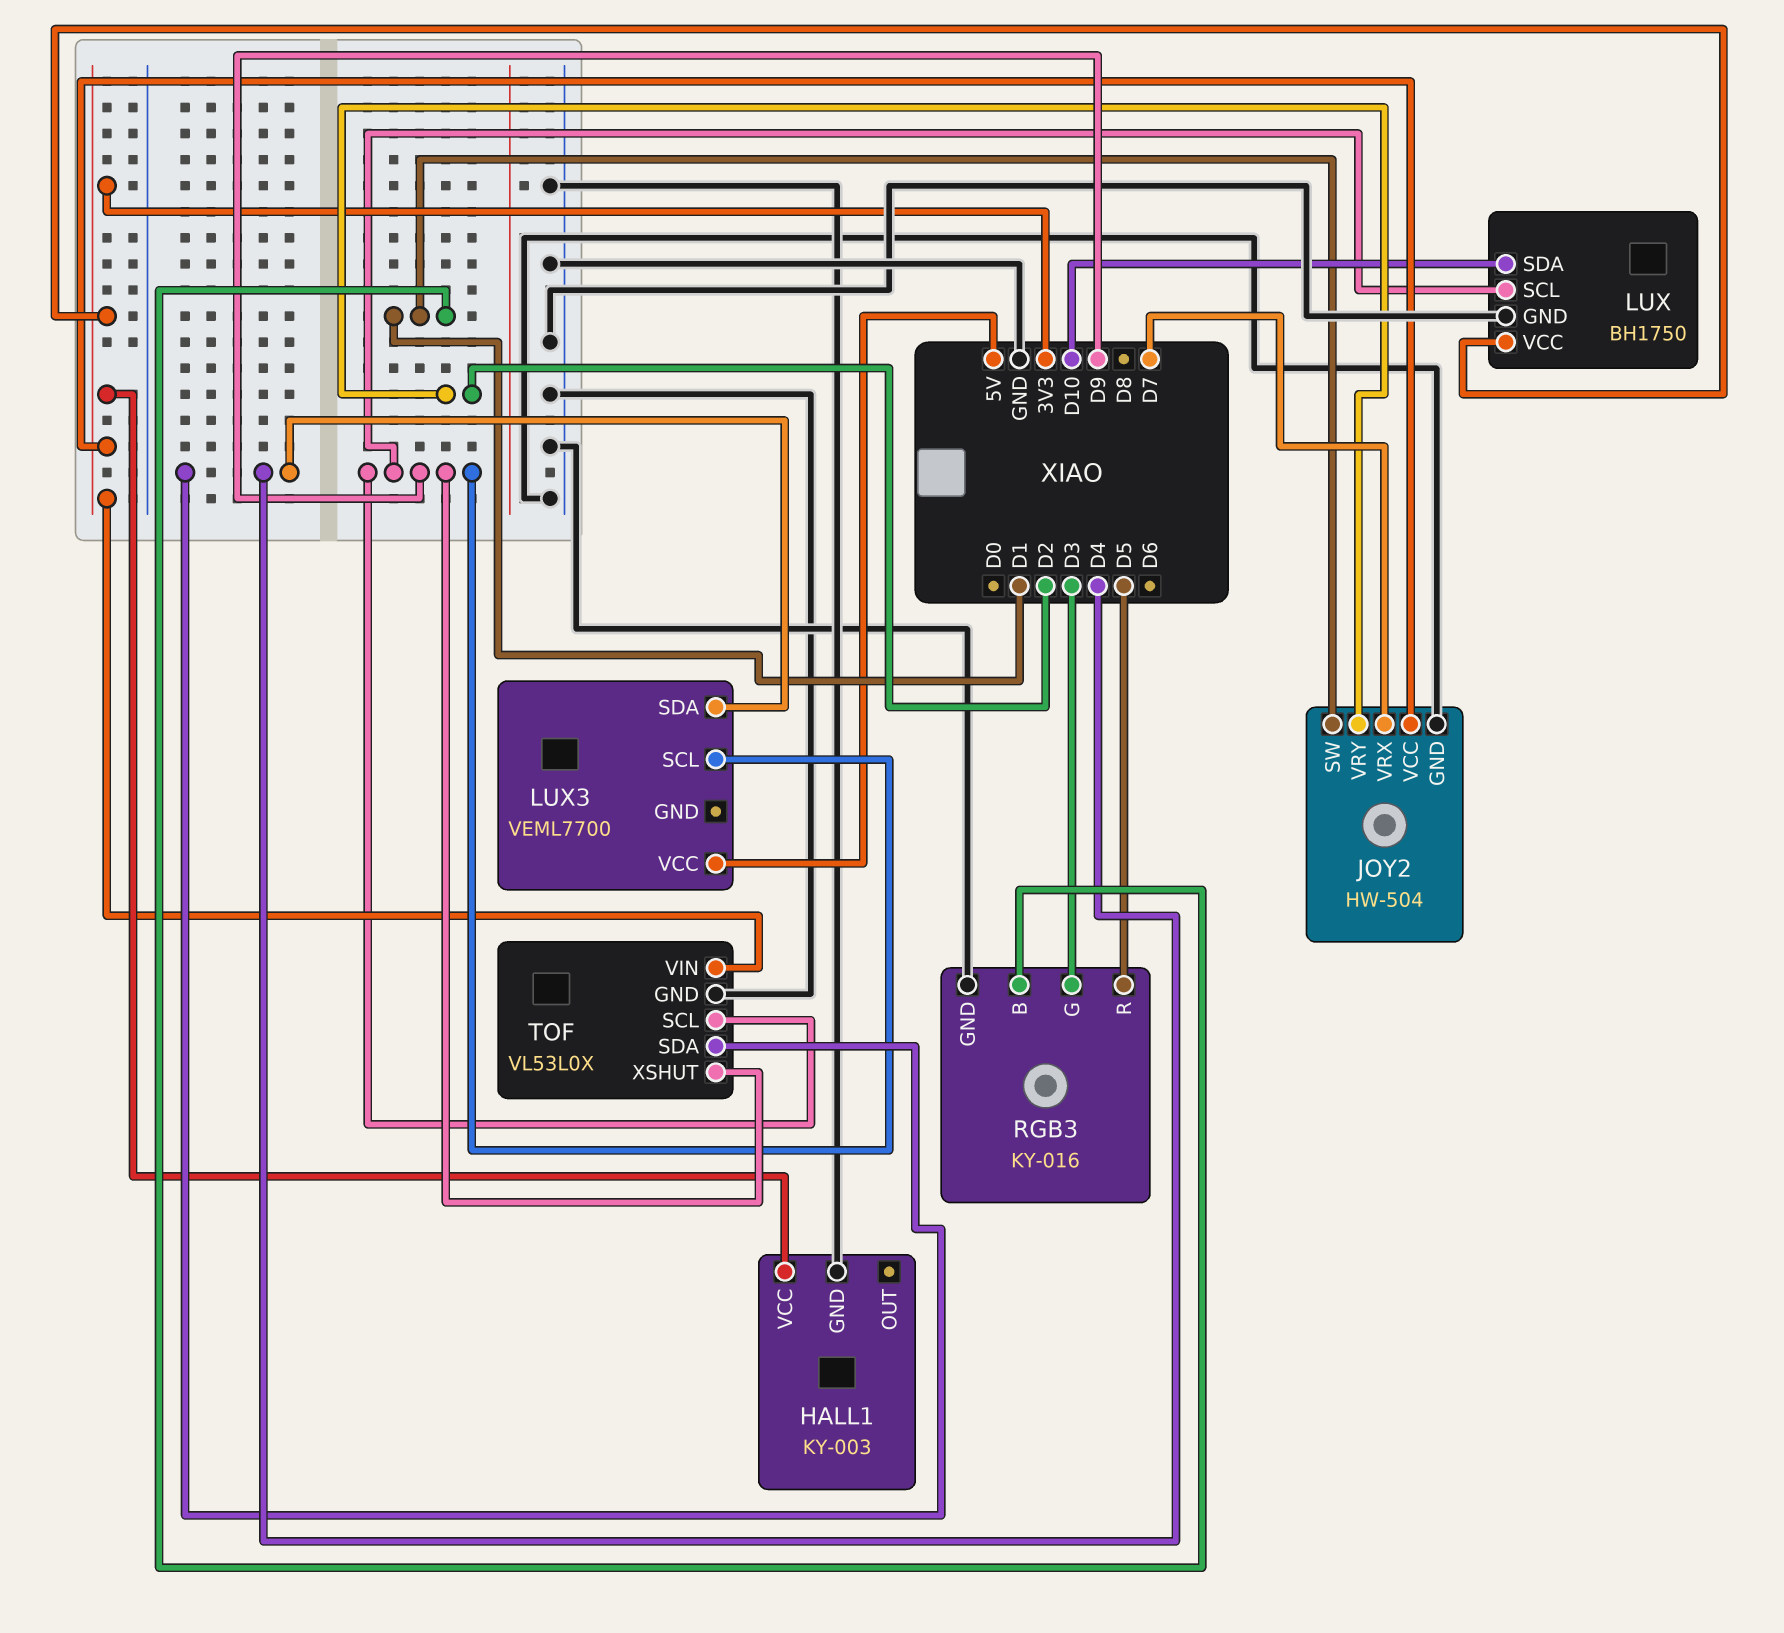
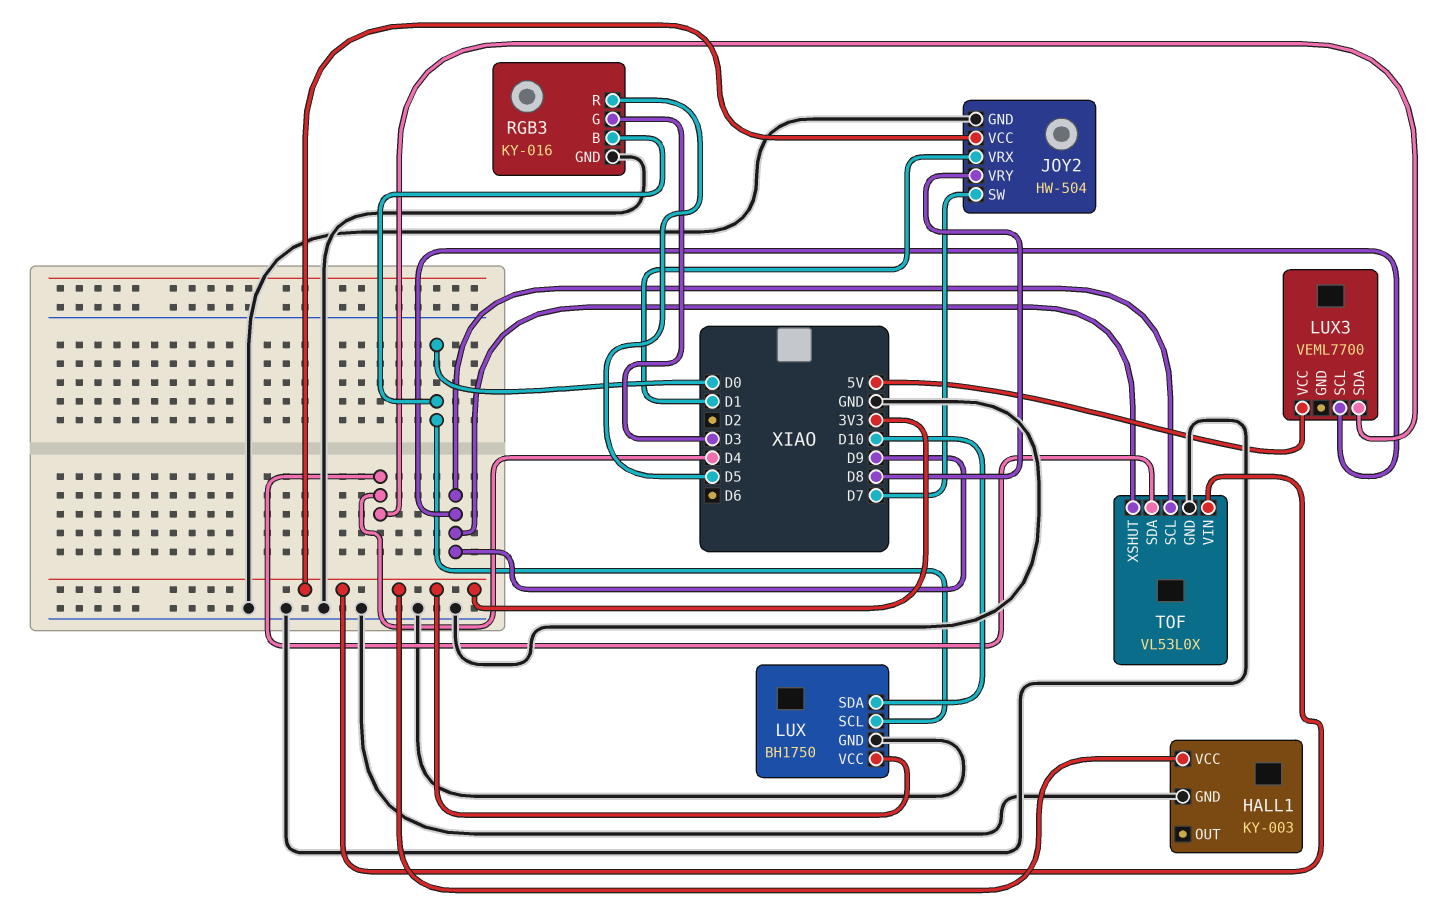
JOY2 pin SW: D1 -> D7
JOY2 pin VRX: D7 -> D1
JOY2 pin VRY: D2 -> D8
LUX pin SCL: D9 -> D0
RGB3 pin B: D1 -> D0

